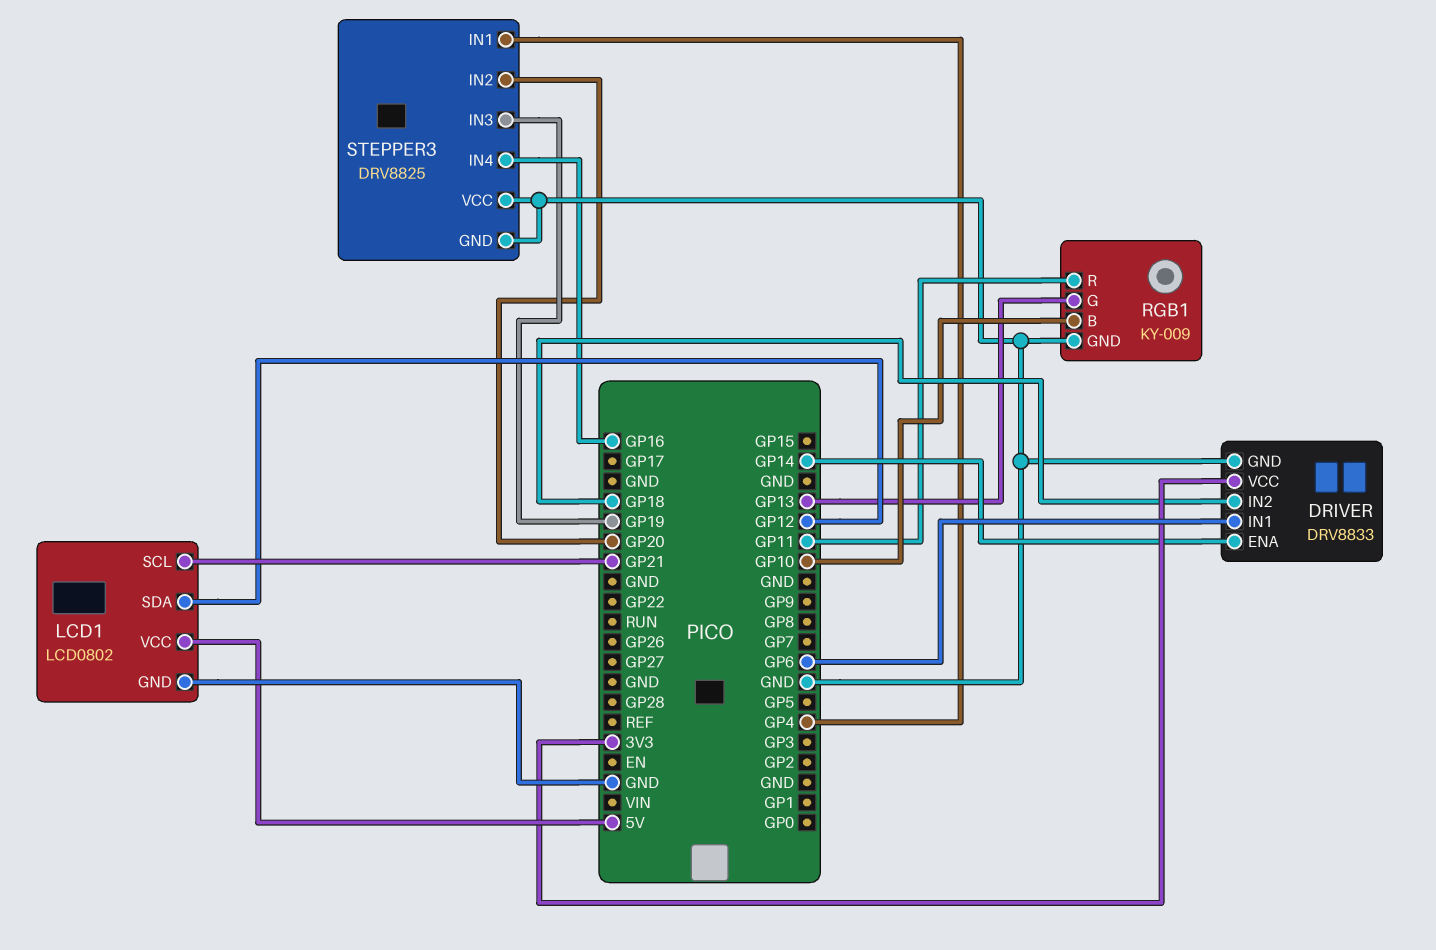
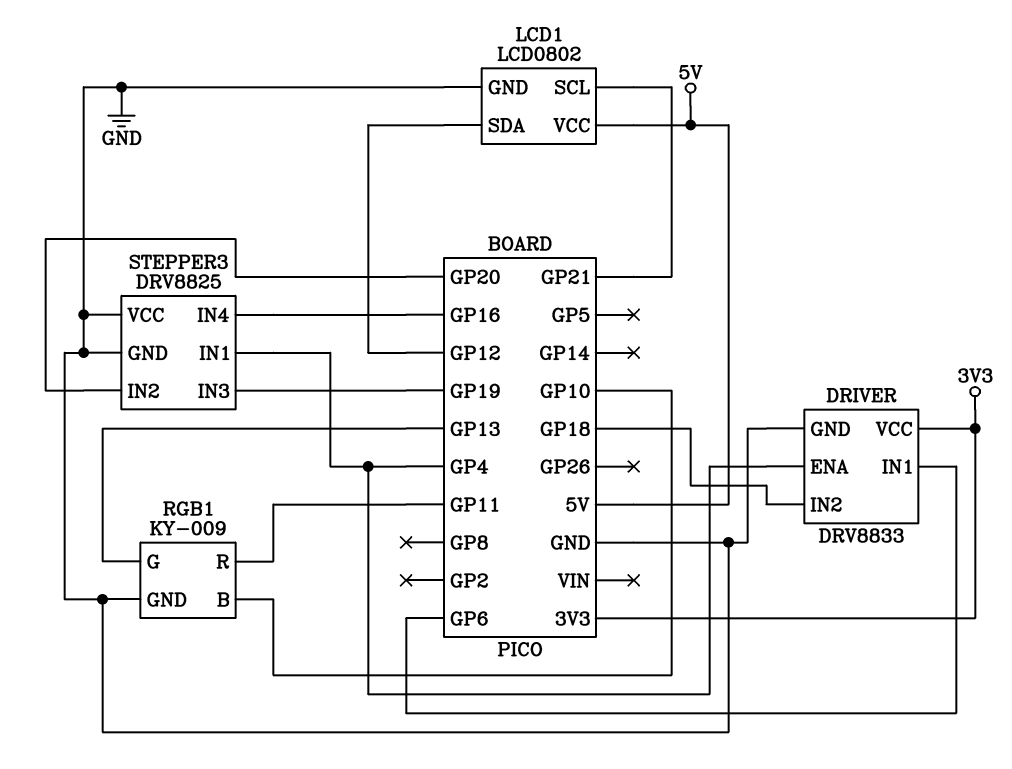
DRIVER pin ENA: GP14 -> GP4

